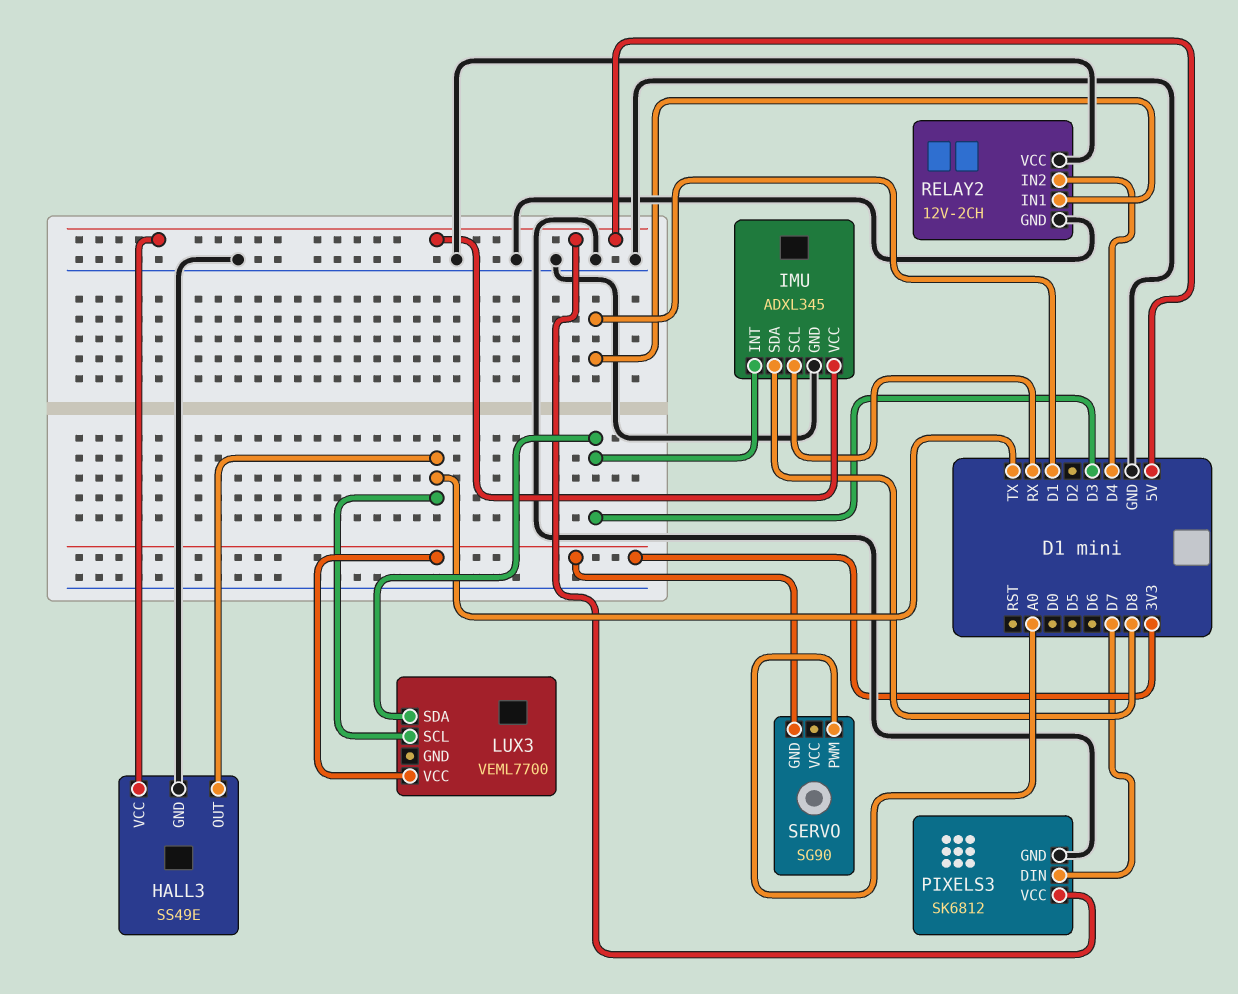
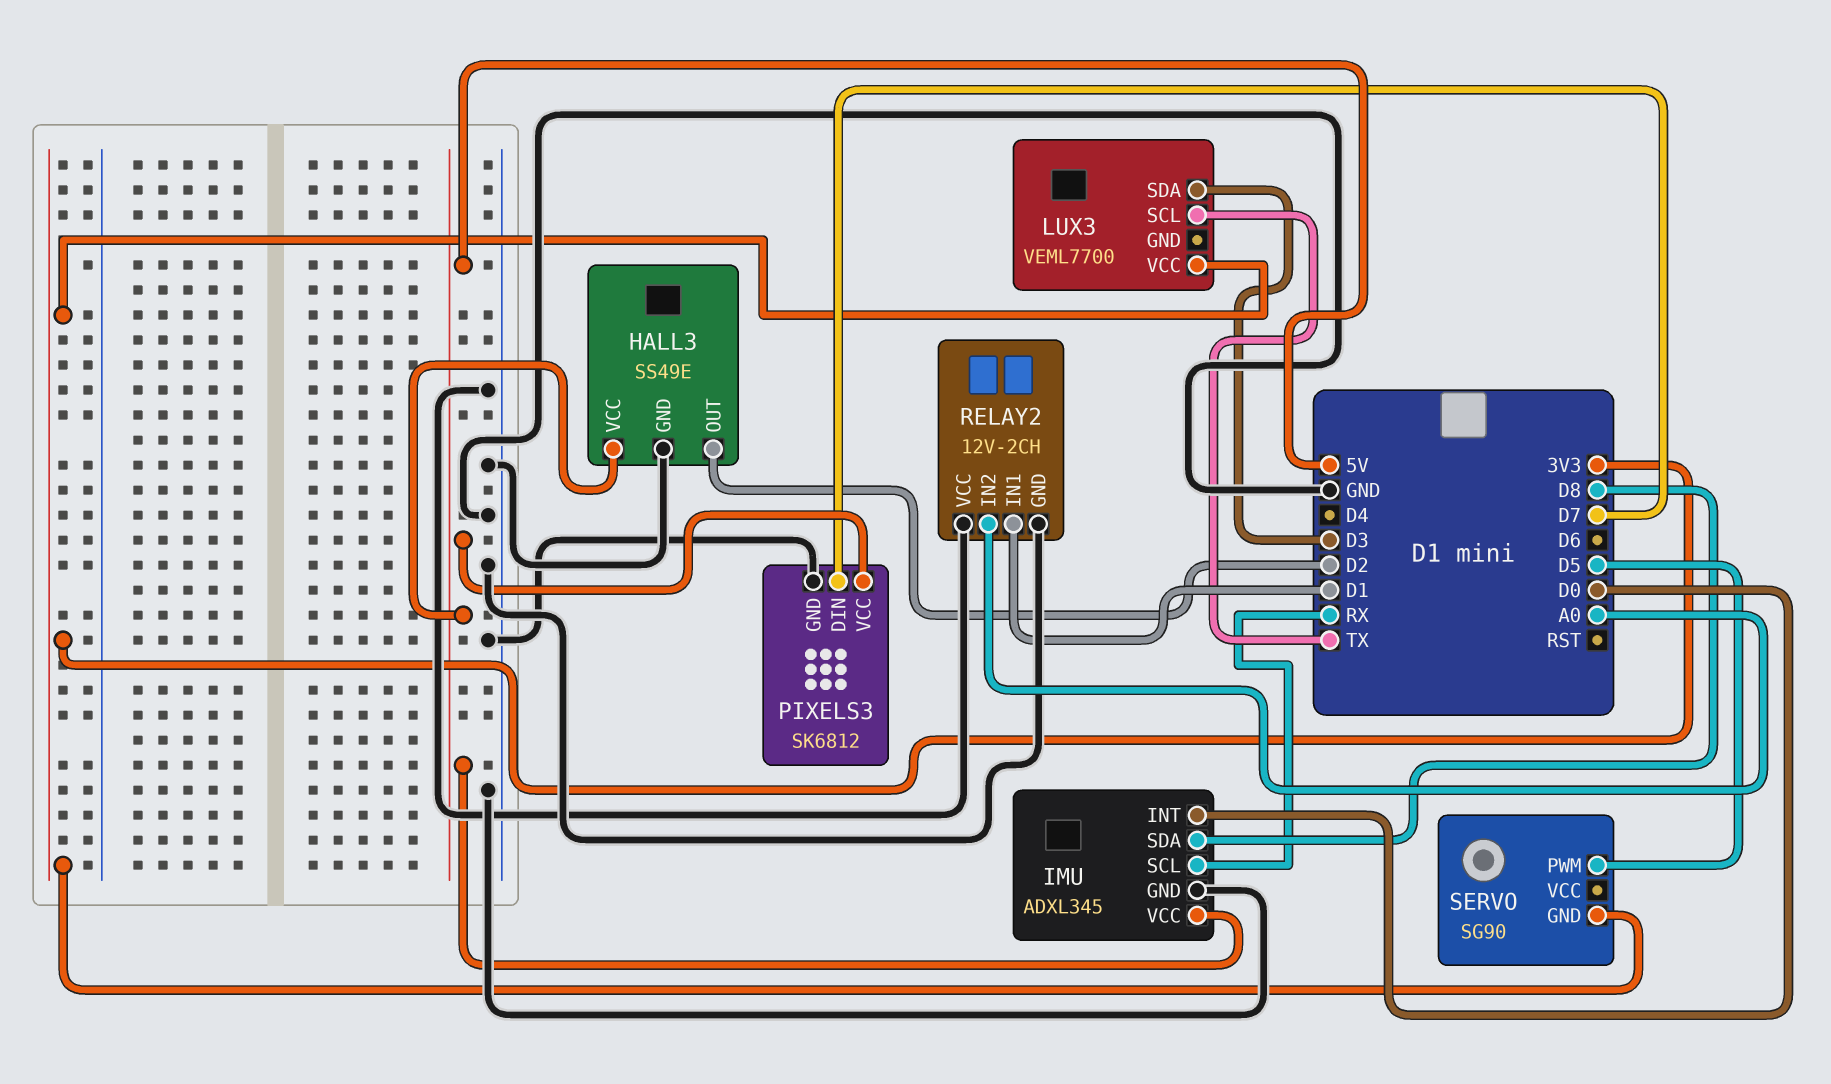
HALL3 pin OUT: TX -> D2
IMU pin INT: D3 -> D0
RELAY2 pin IN2: D4 -> A0
SERVO pin PWM: A0 -> D5

